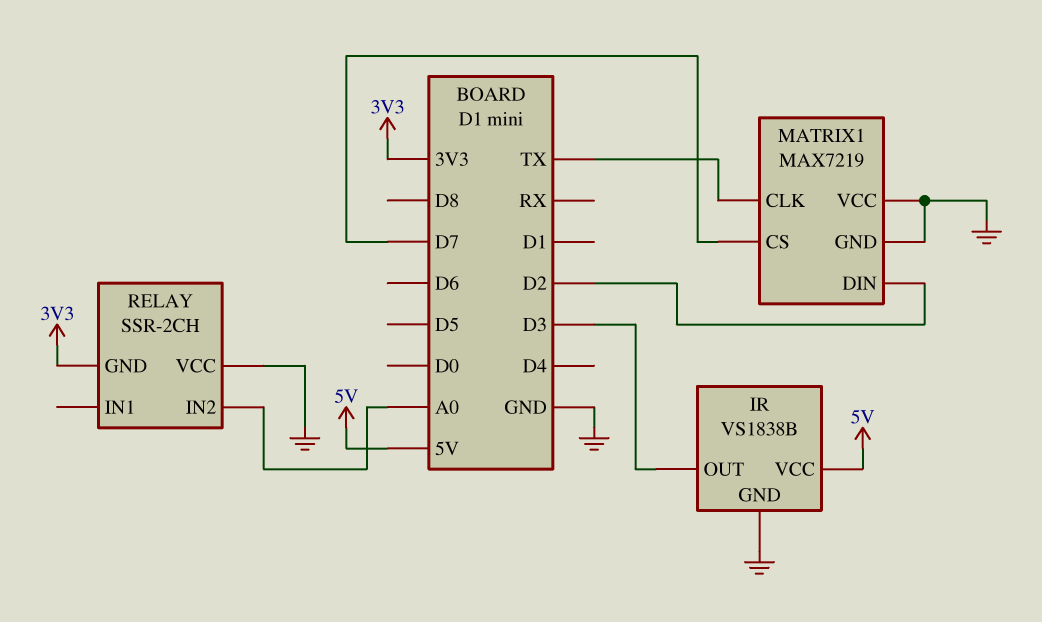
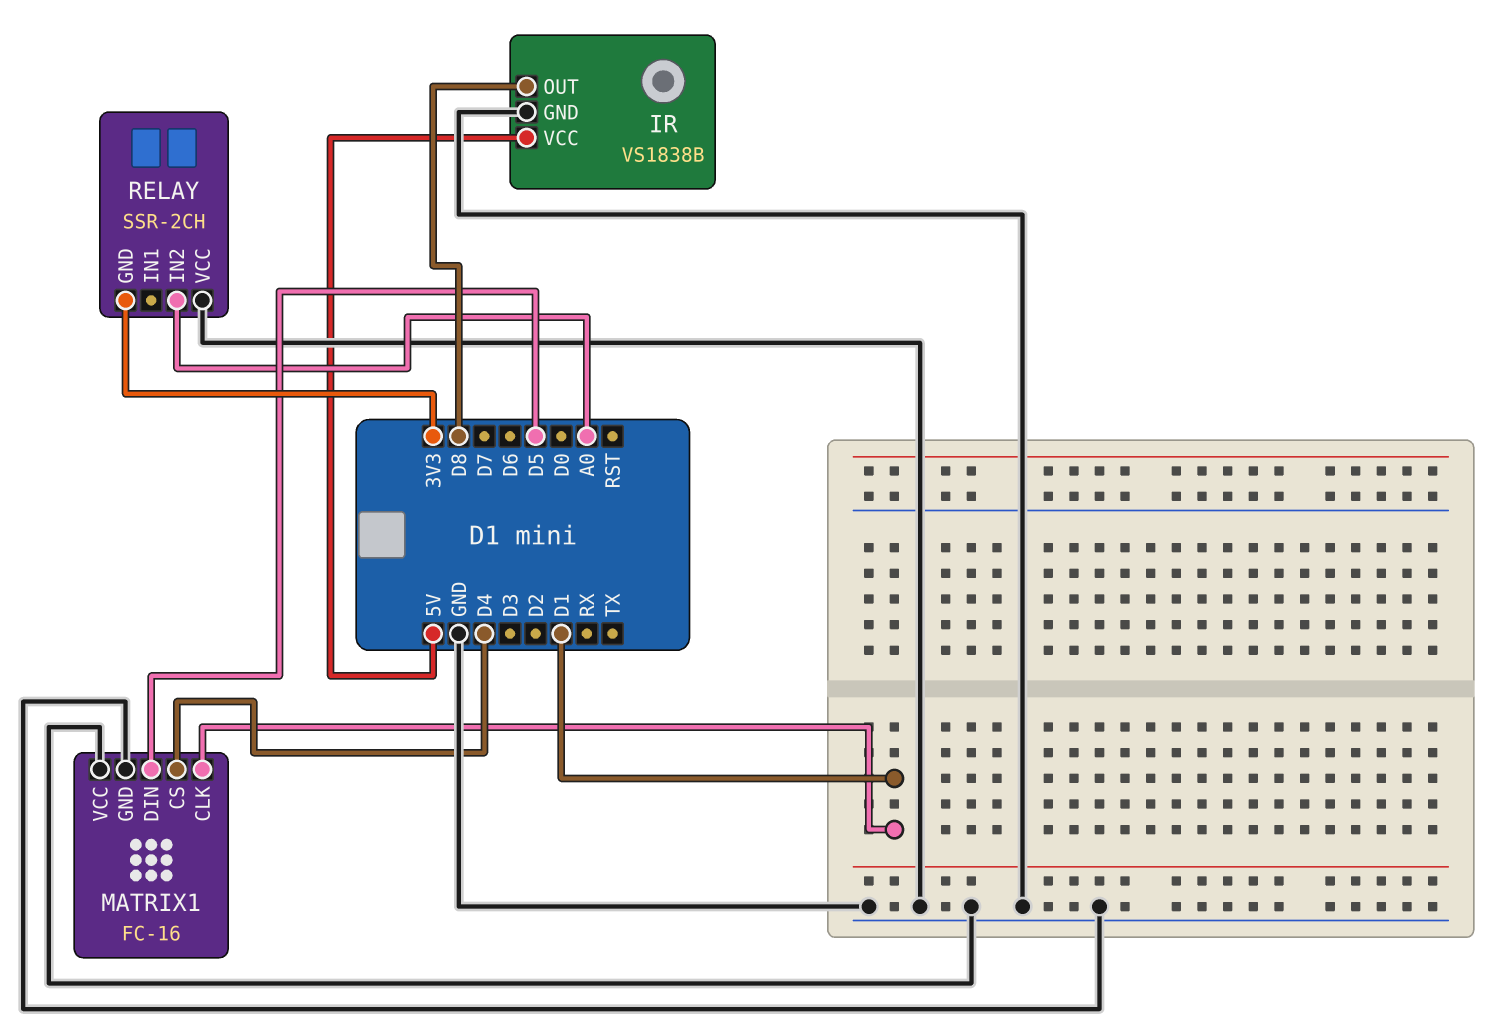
IR pin OUT: D3 -> D8
MATRIX1: MAX7219 -> FC-16
MATRIX1 pin CLK: TX -> D1
MATRIX1 pin CS: D7 -> D4
MATRIX1 pin DIN: D2 -> D5

